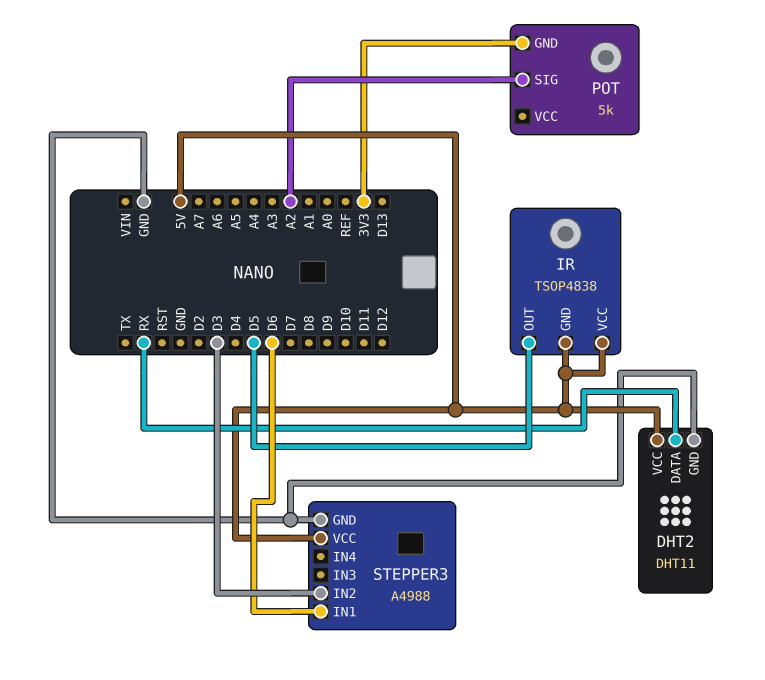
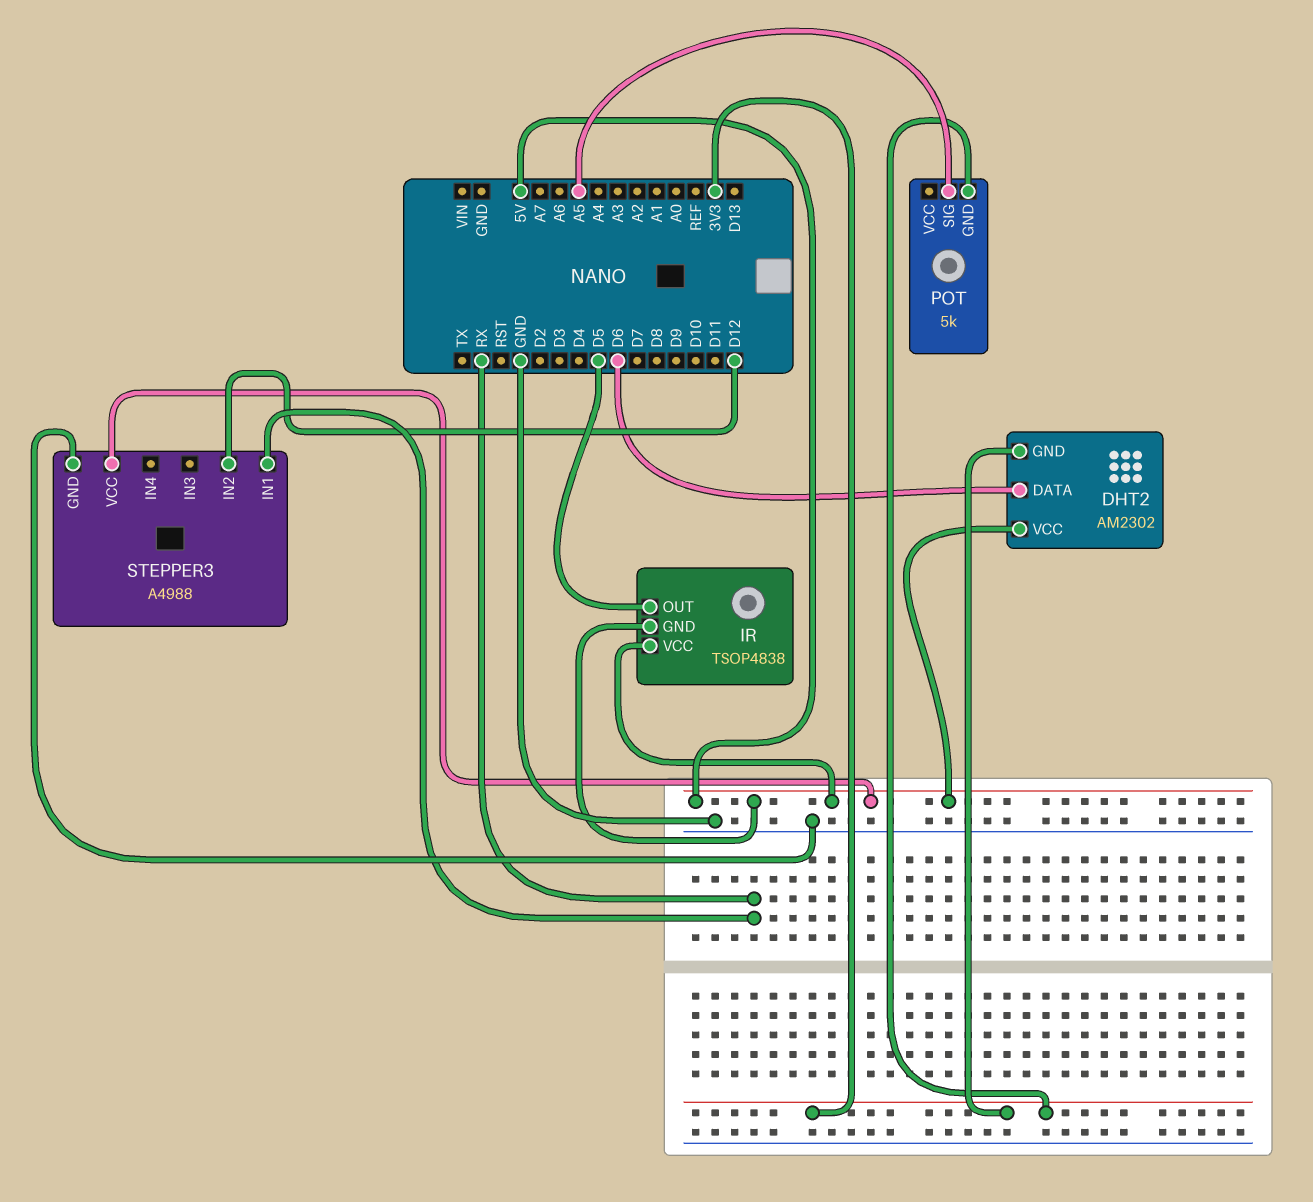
DHT2: DHT11 -> AM2302
DHT2 pin DATA: RX -> D6
DHT2 pin GND: GND -> 3V3
POT pin SIG: A2 -> A5
STEPPER3 pin IN1: D6 -> RX
STEPPER3 pin IN2: D3 -> D12

